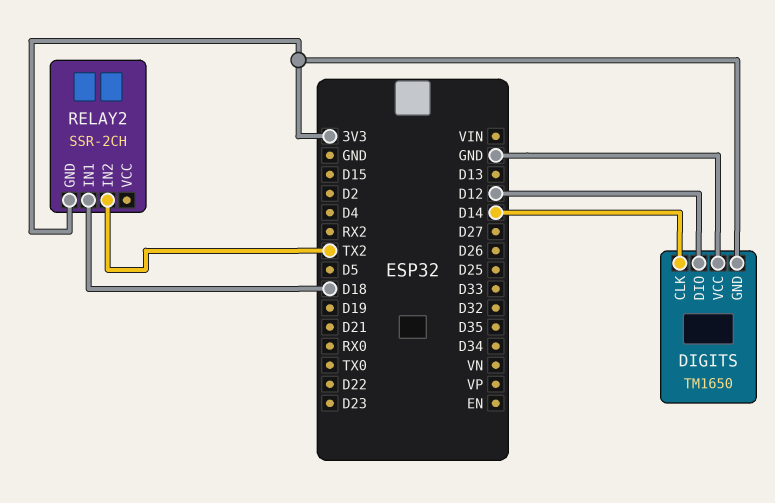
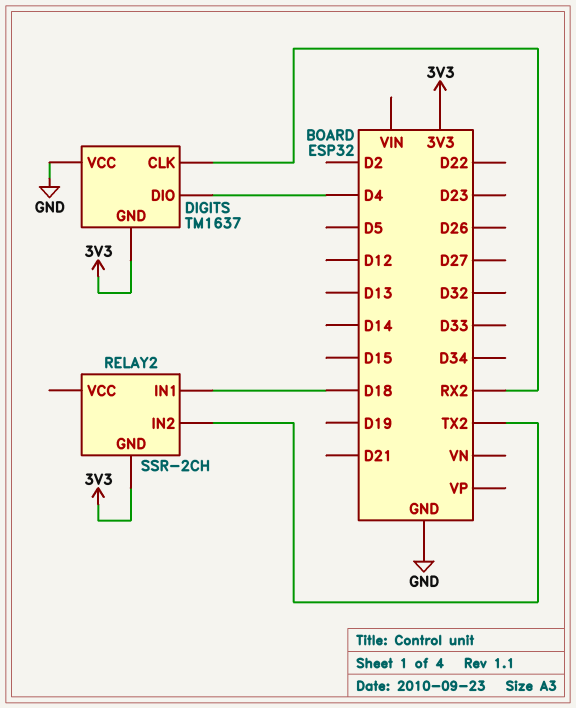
DIGITS: TM1650 -> TM1637
DIGITS pin CLK: D14 -> RX2
DIGITS pin DIO: D12 -> D4

